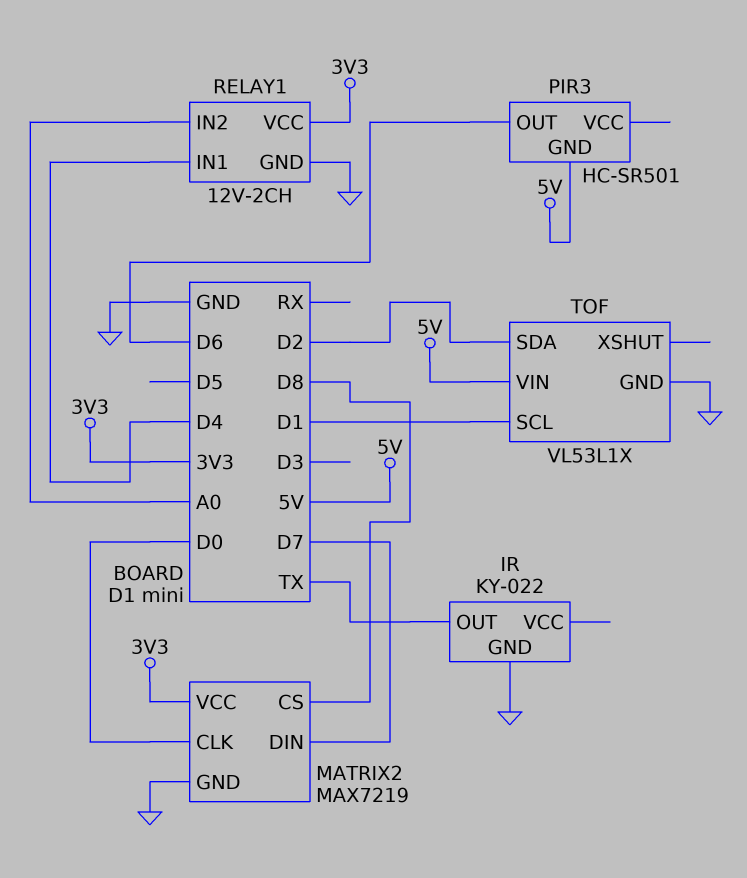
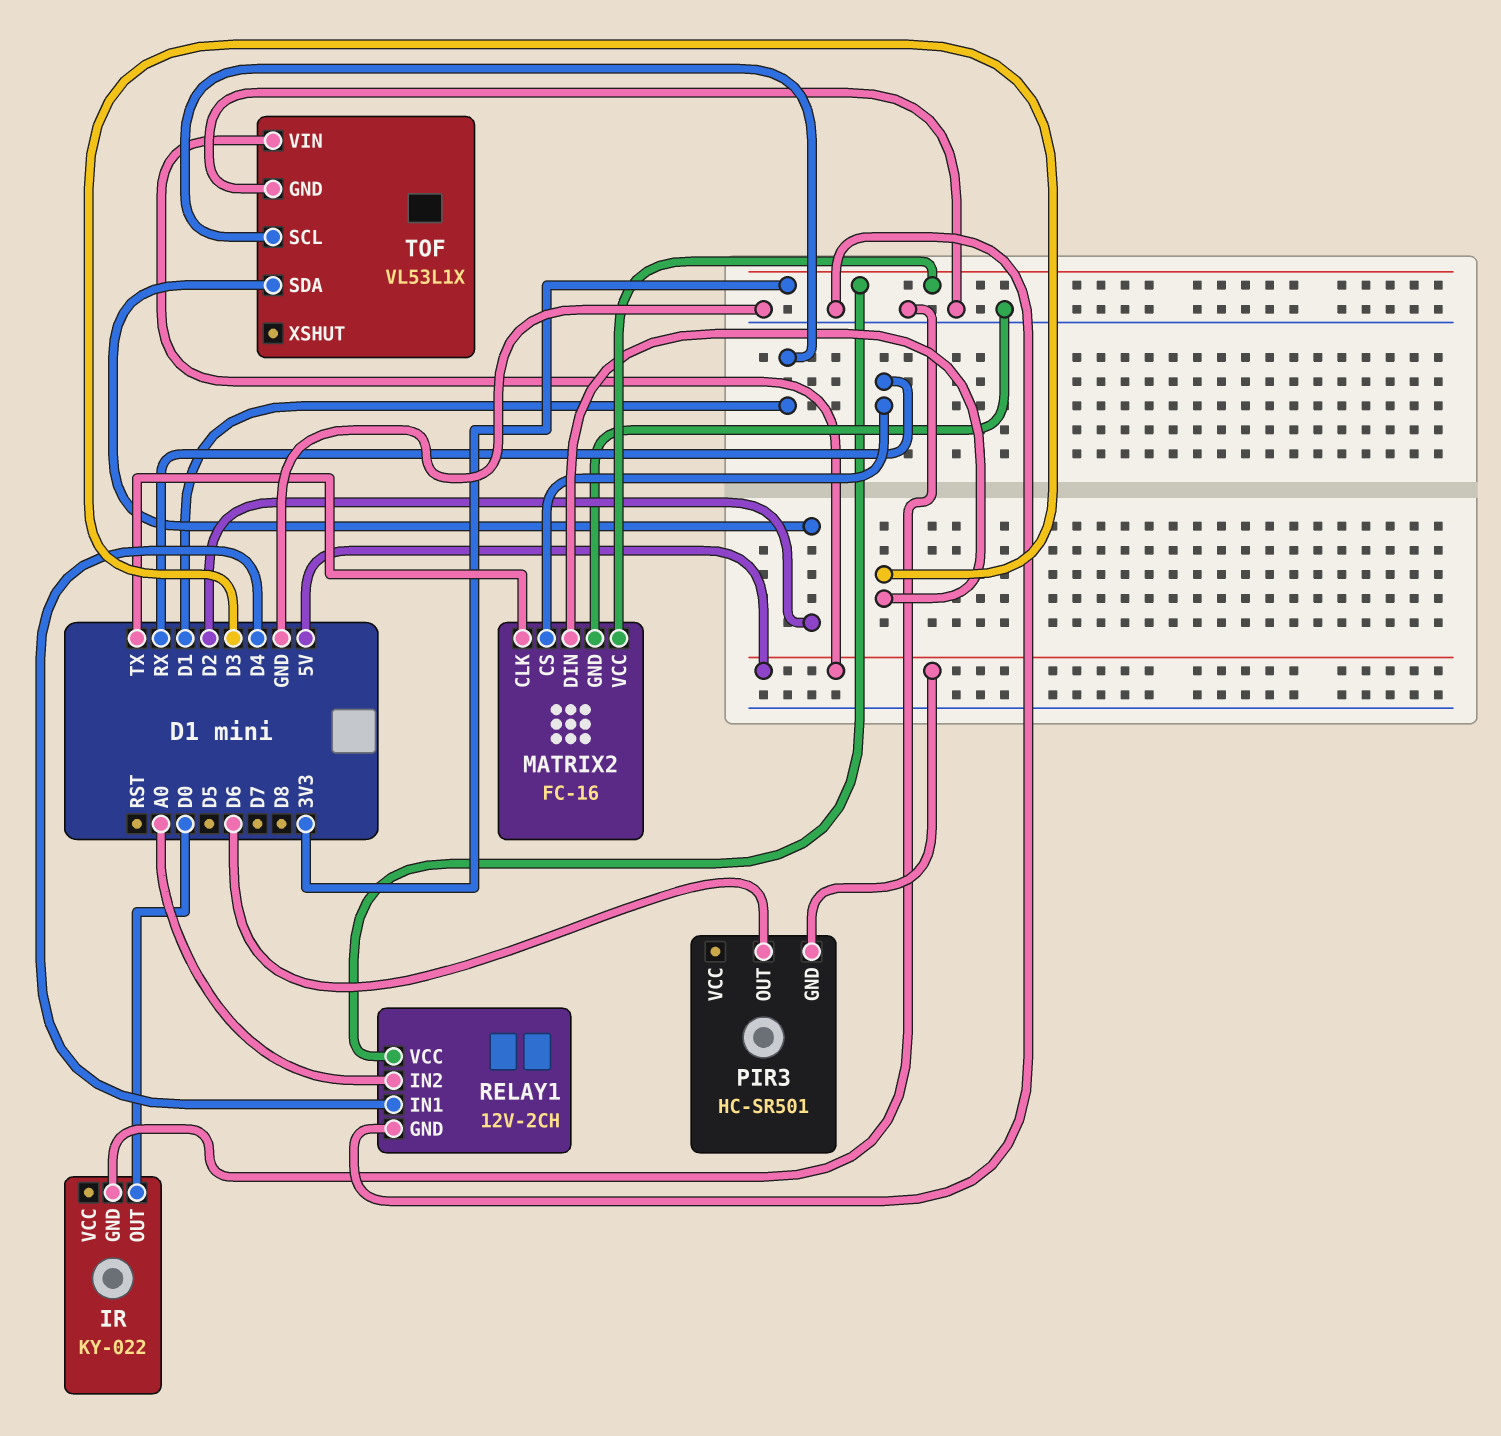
IR pin OUT: TX -> D0
MATRIX2: MAX7219 -> FC-16
MATRIX2 pin CLK: D0 -> TX
MATRIX2 pin CS: D8 -> RX
MATRIX2 pin DIN: D7 -> D3

